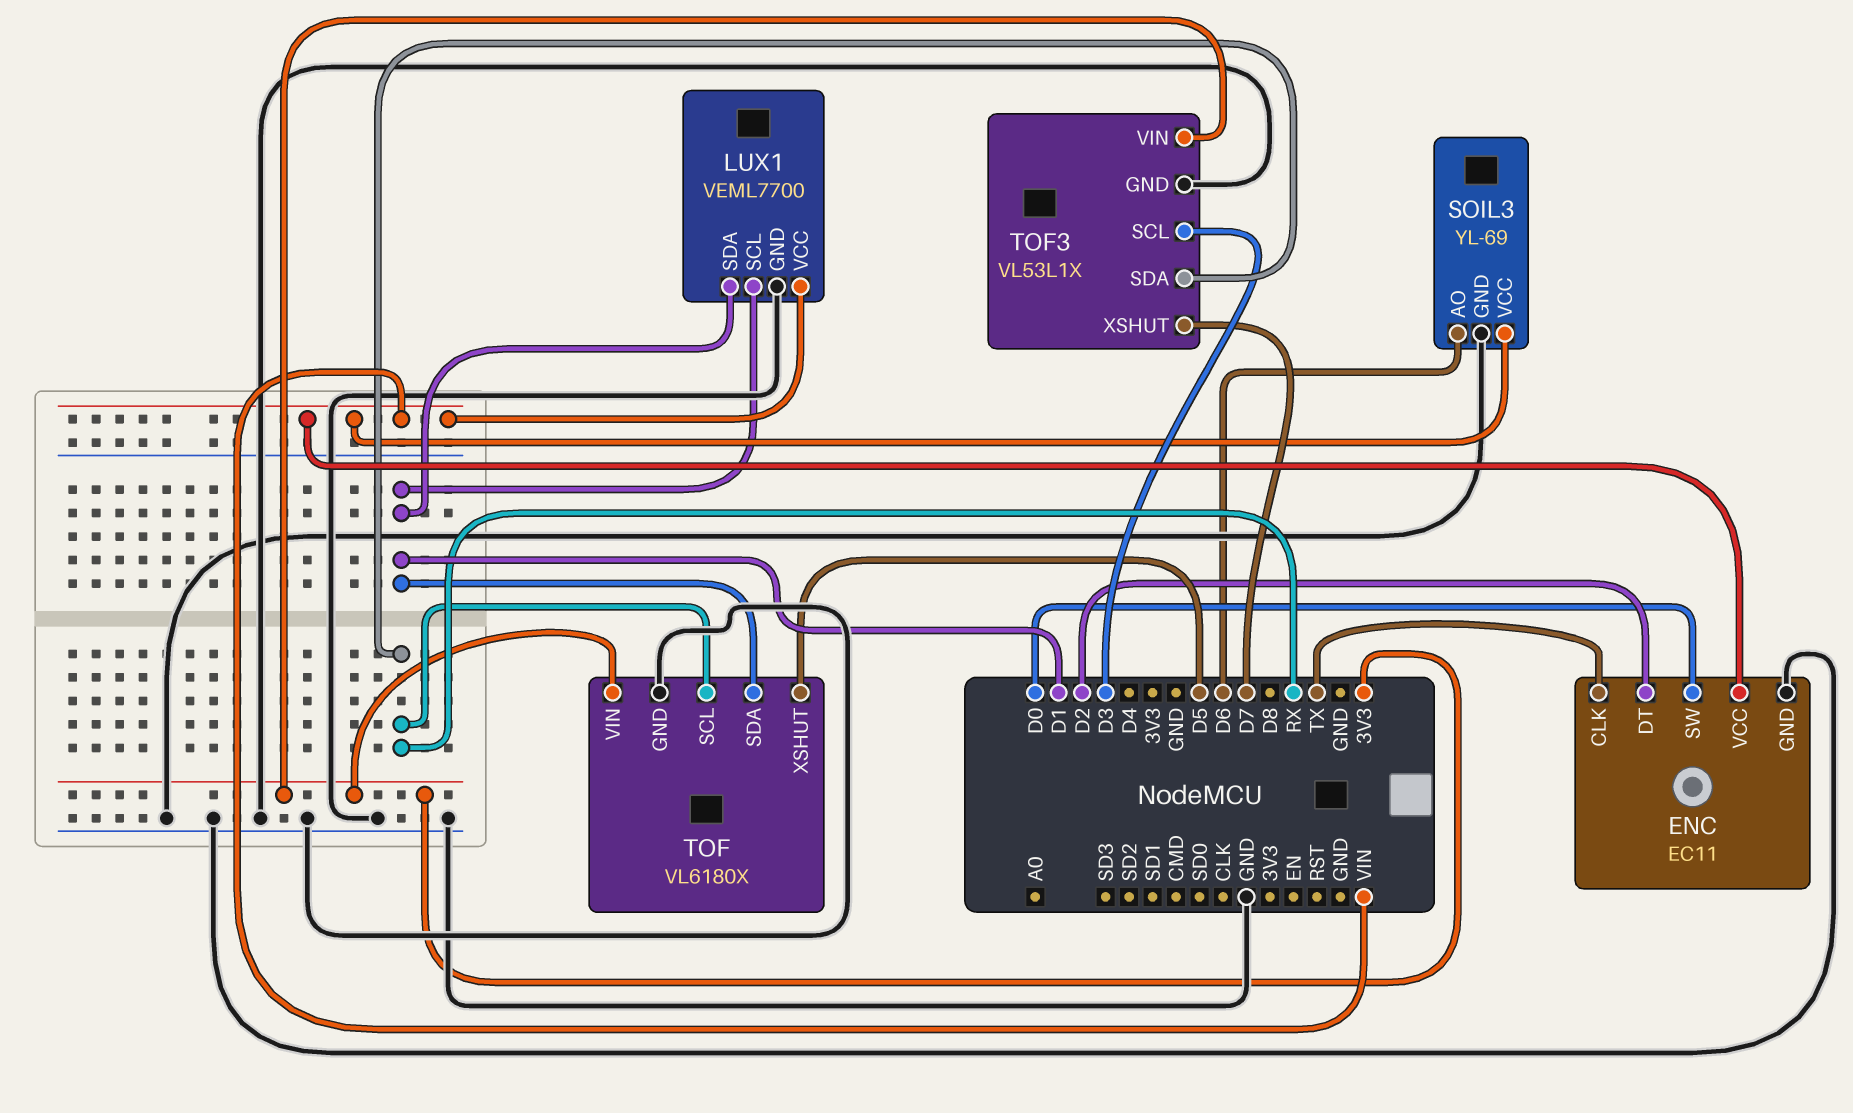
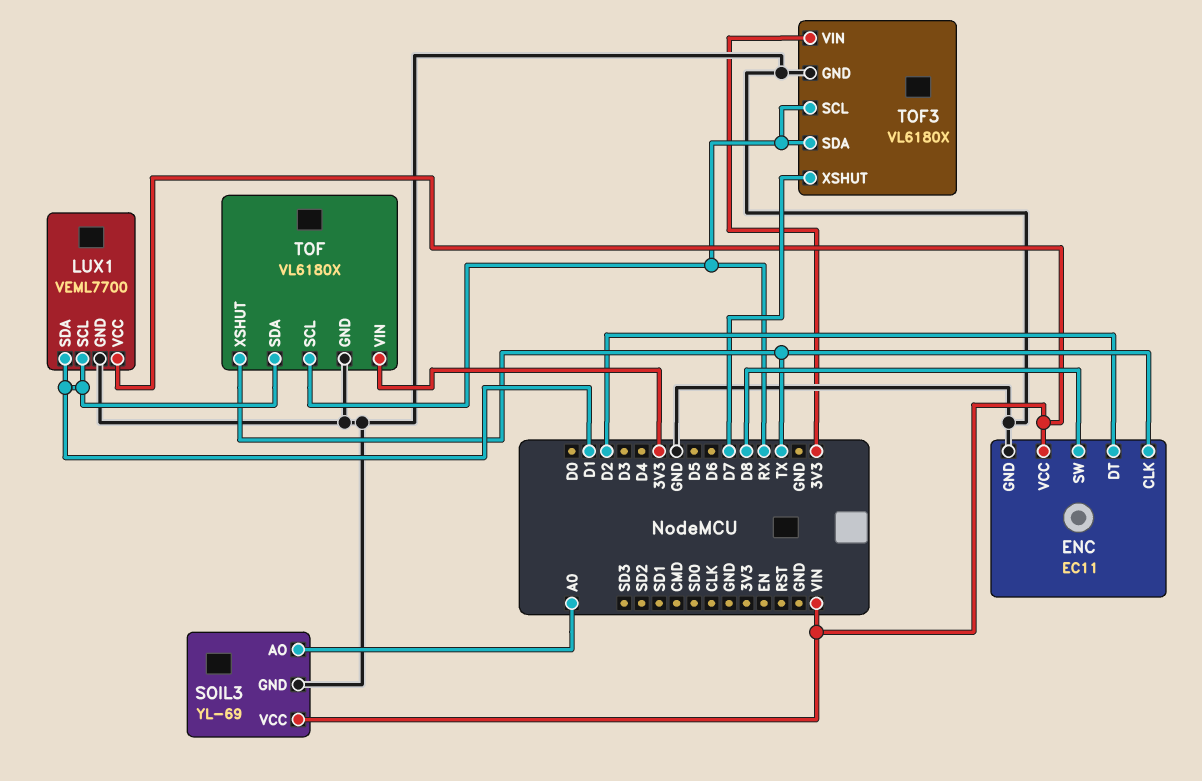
ENC pin SW: D0 -> D8
SOIL3 pin AO: D6 -> A0
TOF pin XSHUT: D5 -> TX
TOF3: VL53L1X -> VL6180X
TOF3 pin SCL: D3 -> RX

